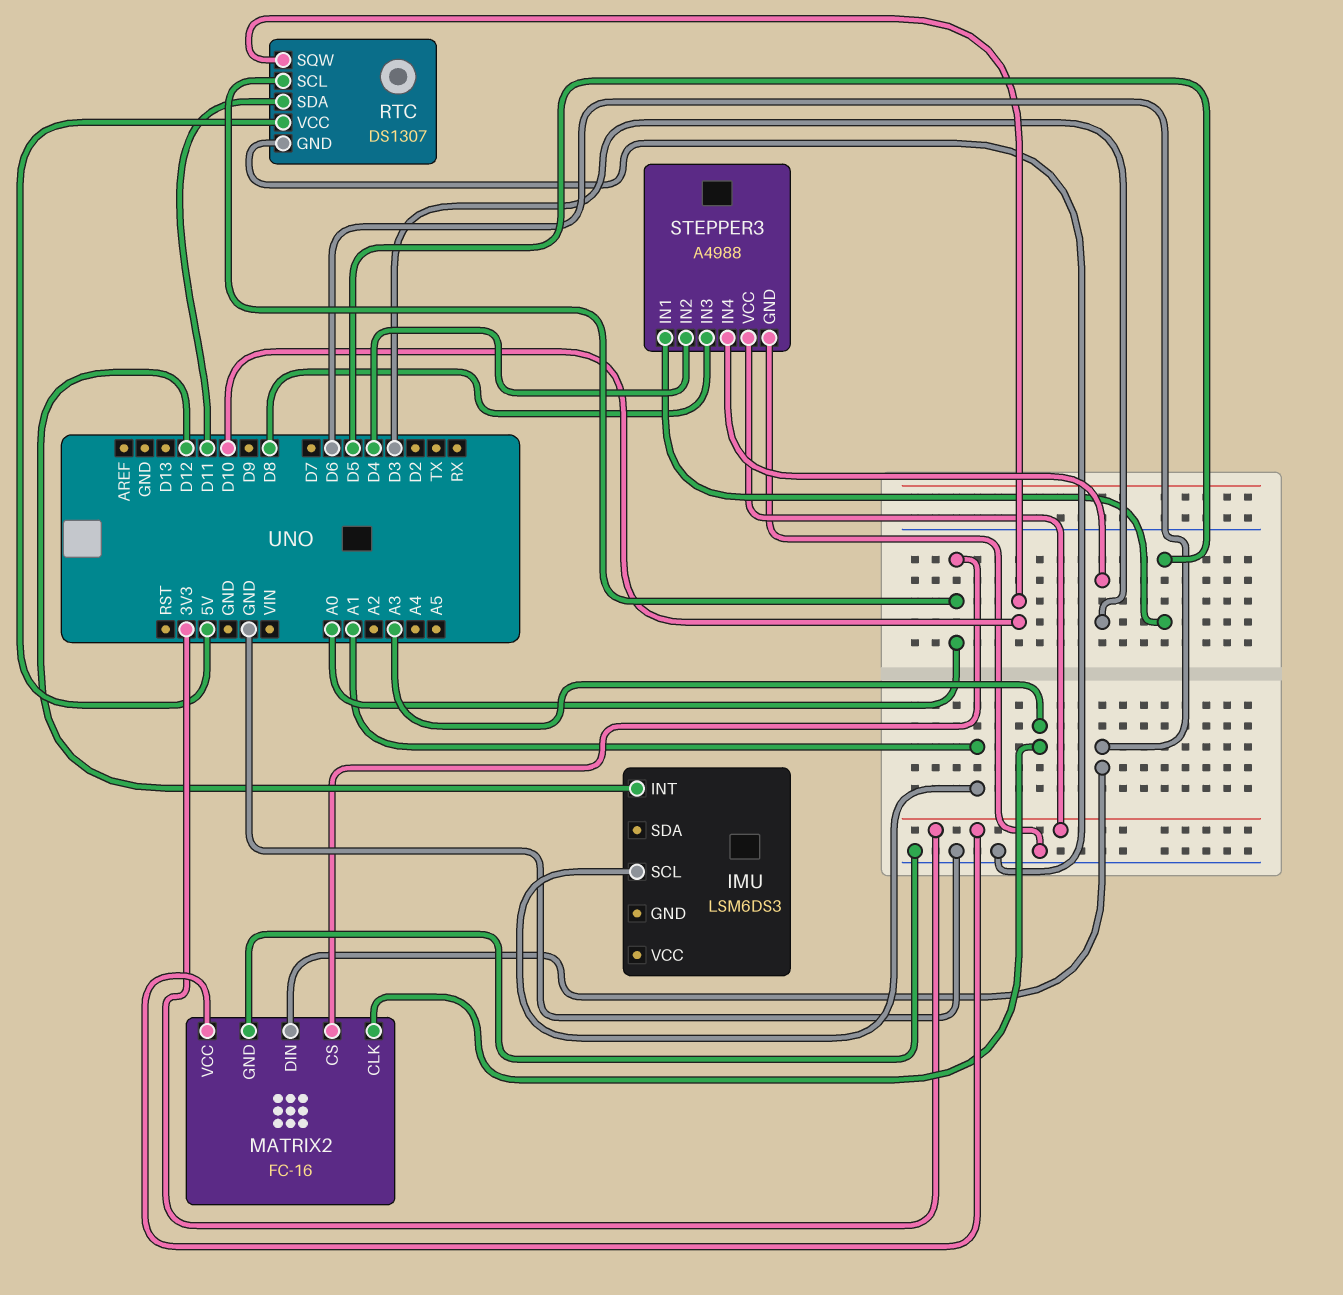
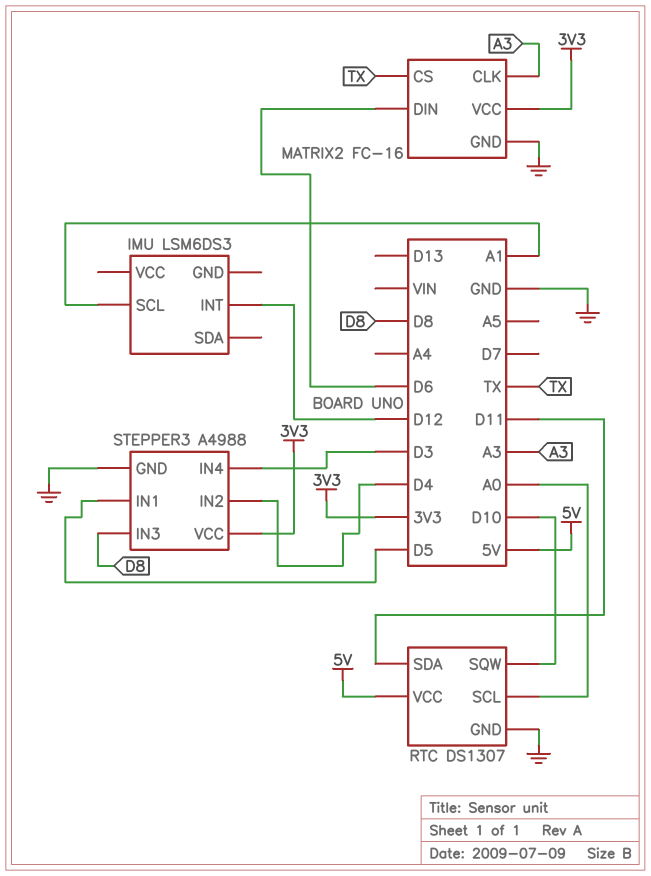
MATRIX2 pin CS: A0 -> TX

